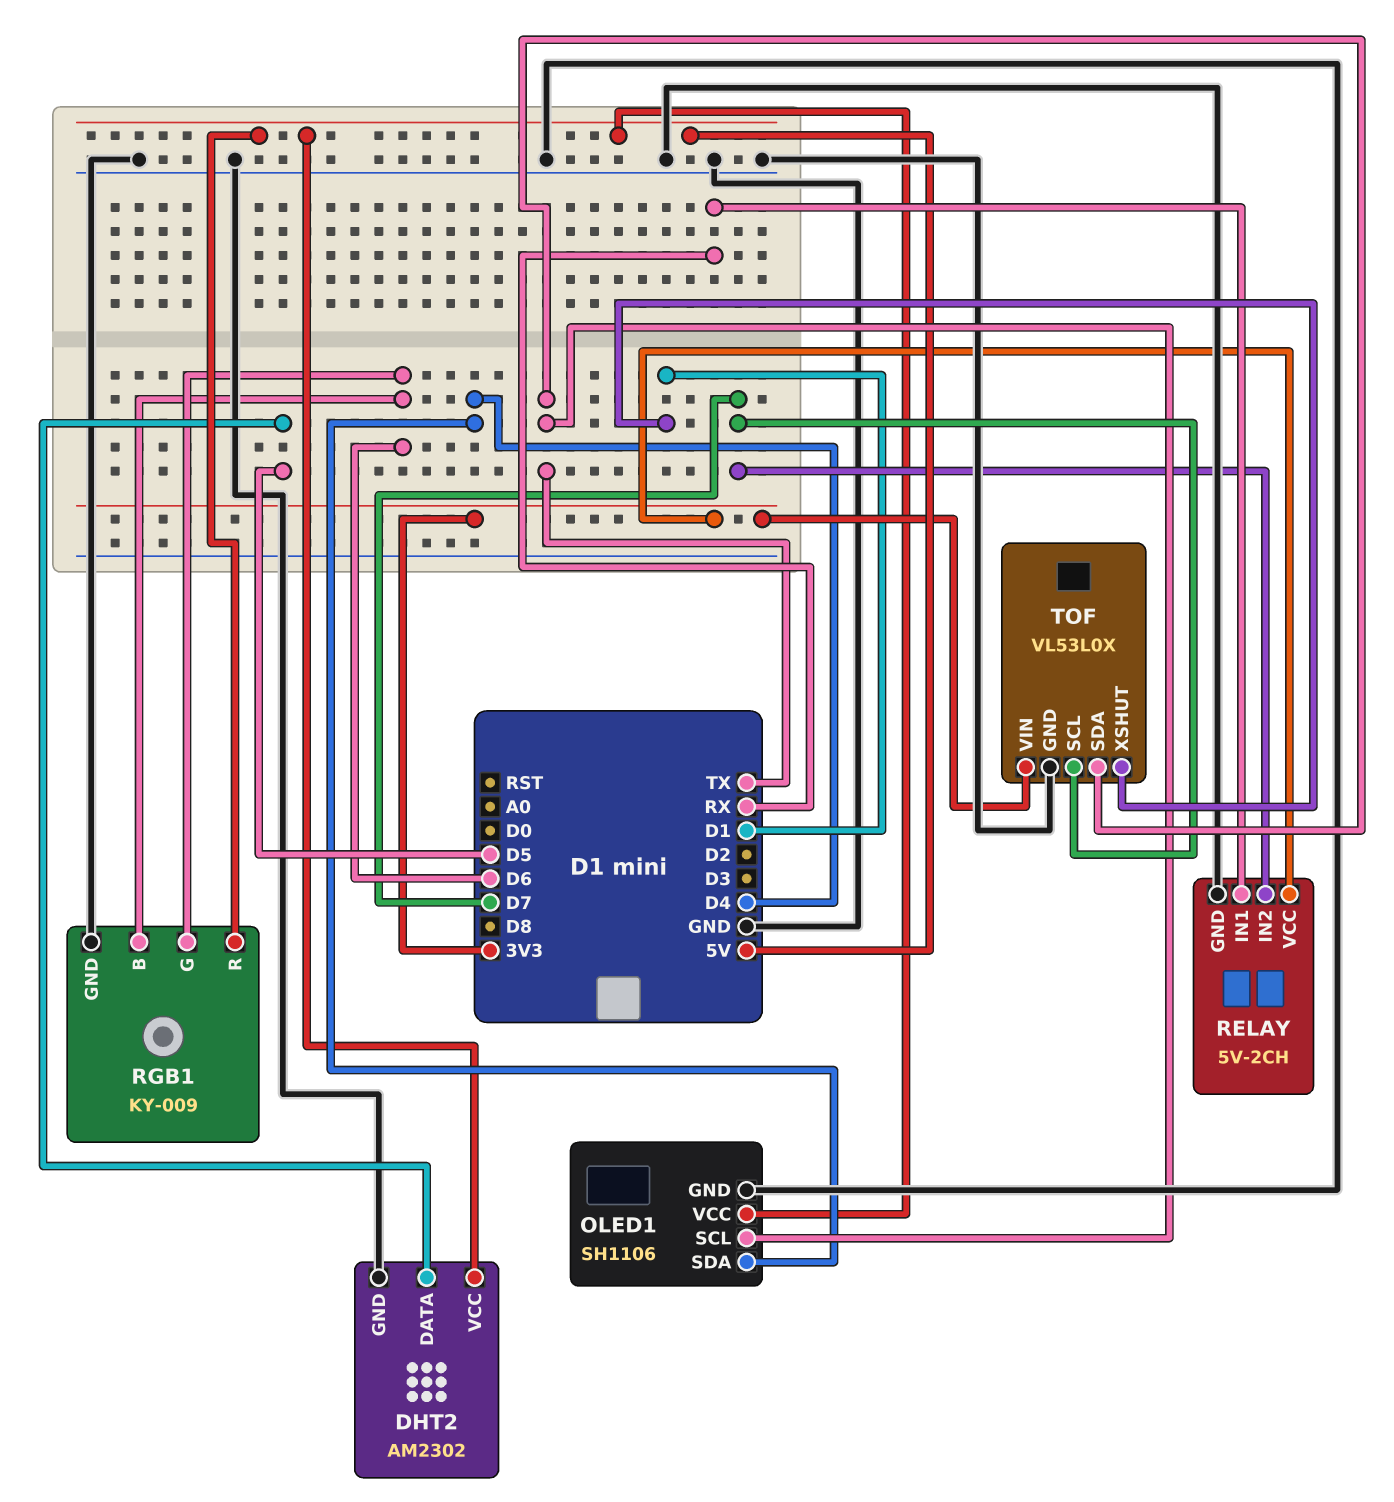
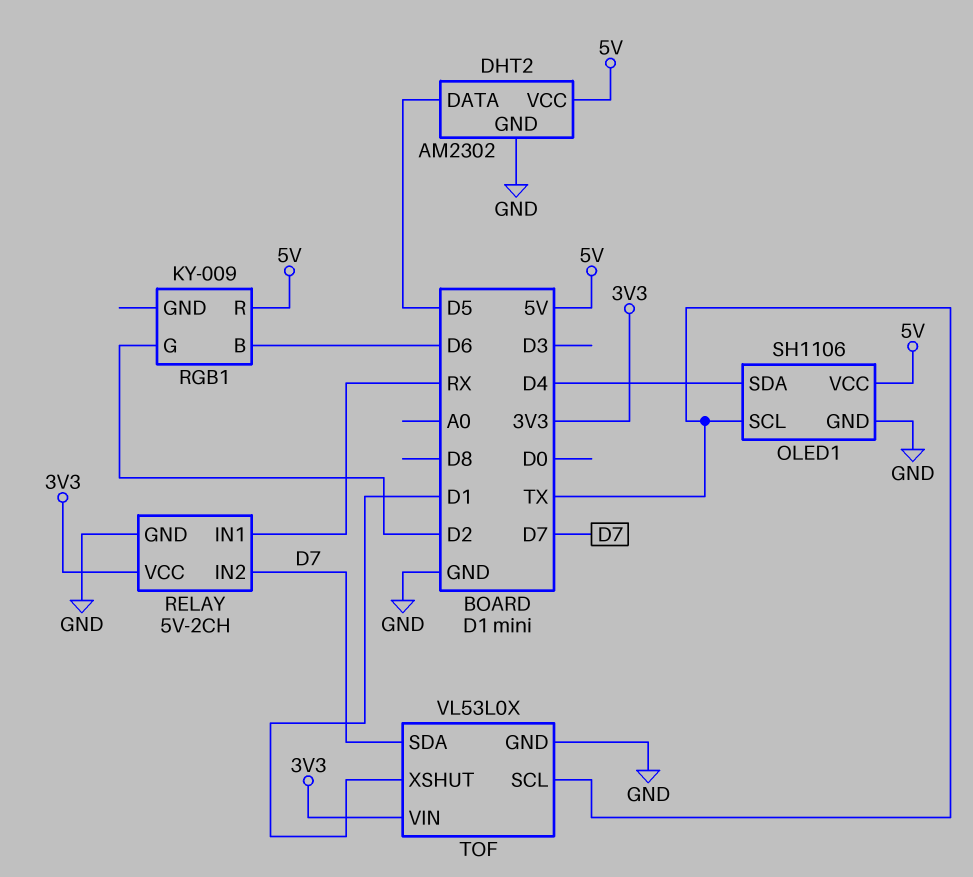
RGB1 pin G: D6 -> D2
RGB1 pin GND: GND -> none
TOF pin SCL: D7 -> TX
TOF pin SDA: TX -> D7

